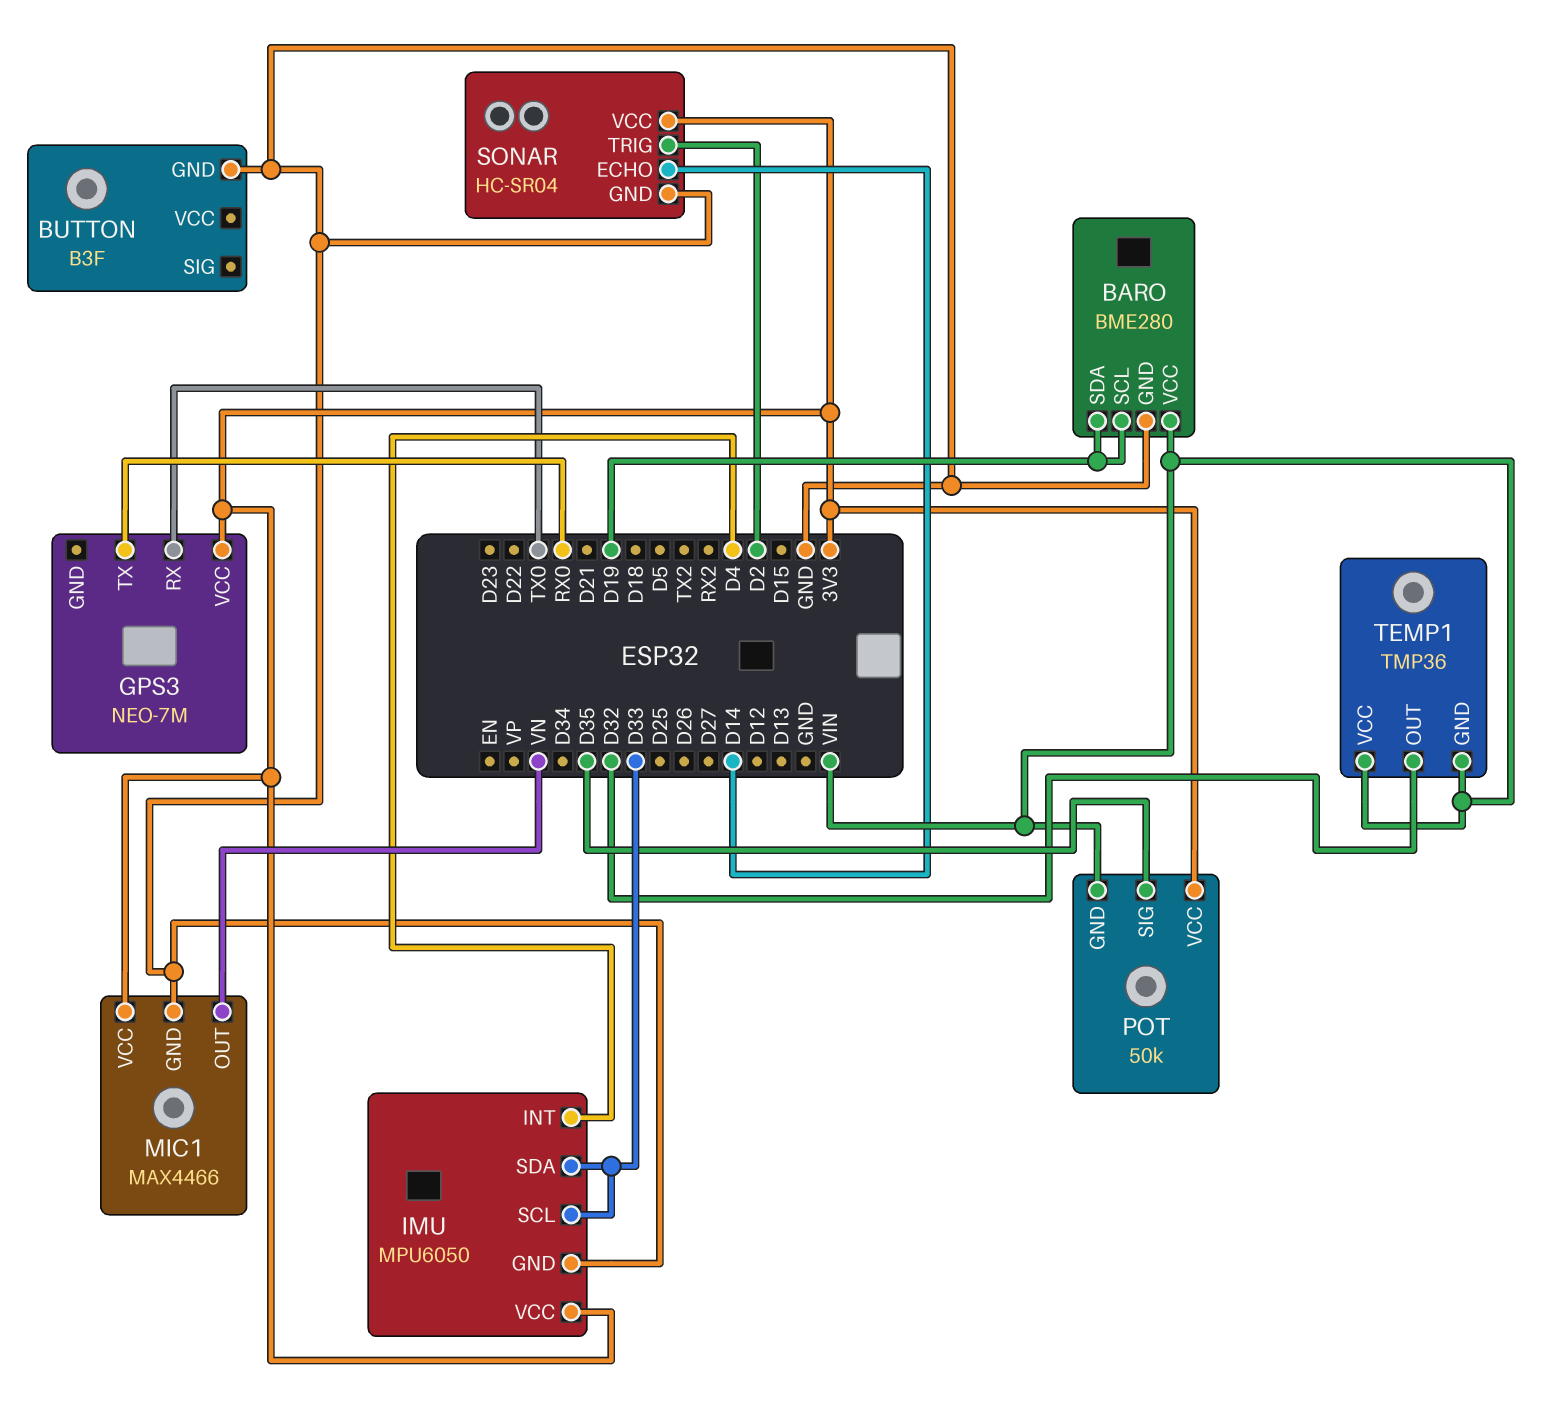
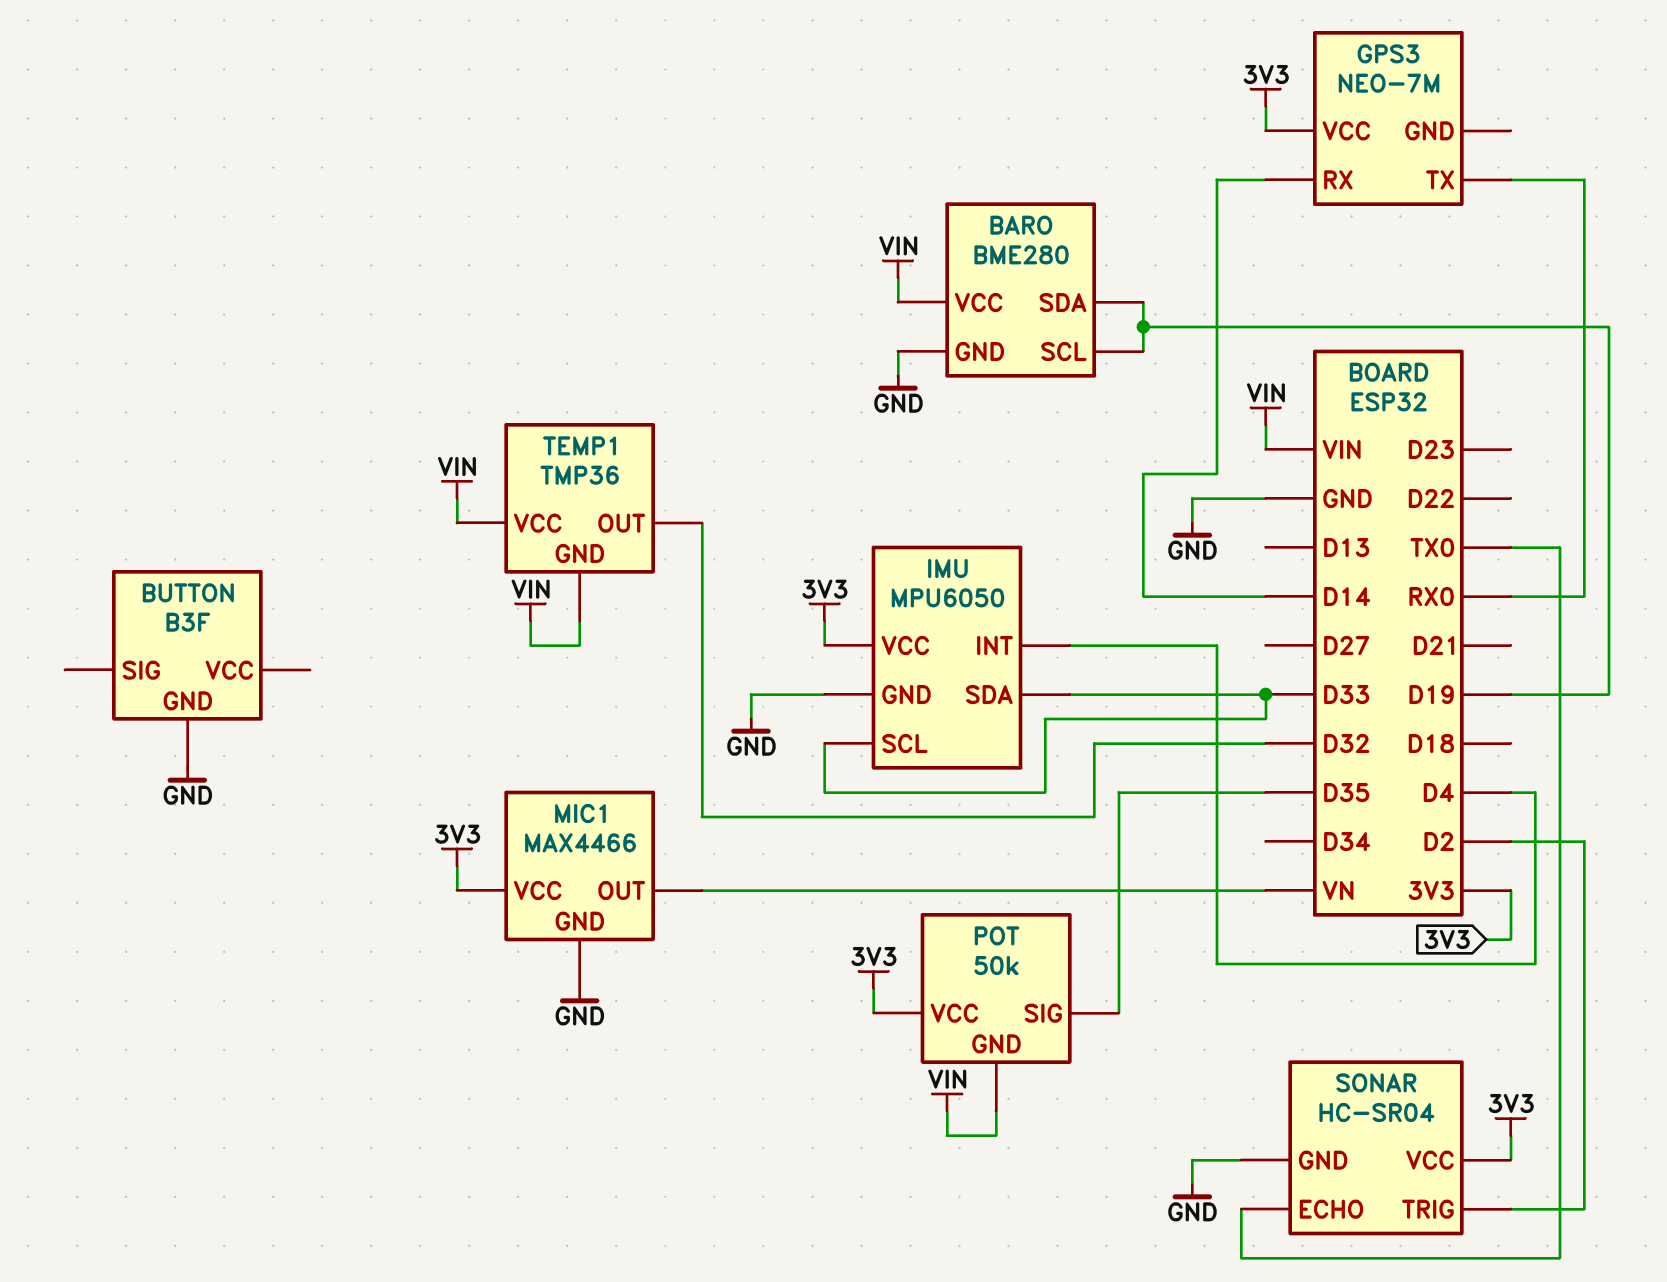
GPS3 pin RX: TX0 -> D14
SONAR pin ECHO: D14 -> TX0

